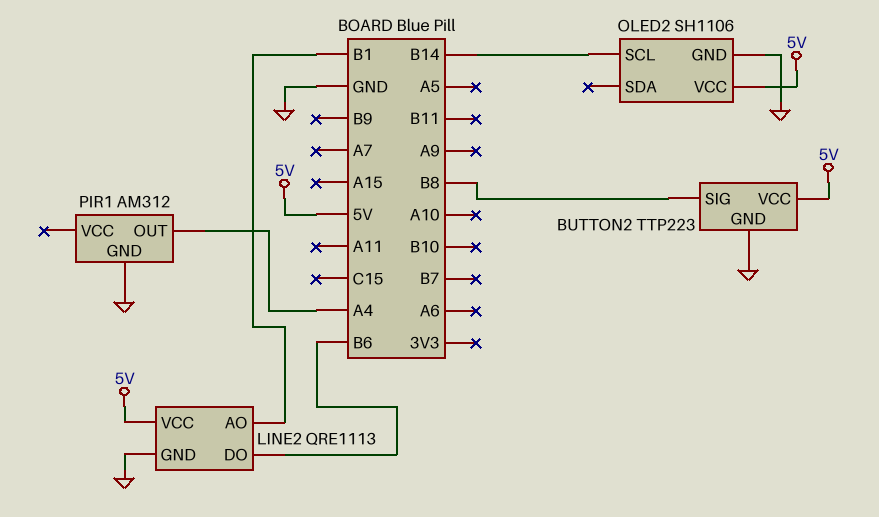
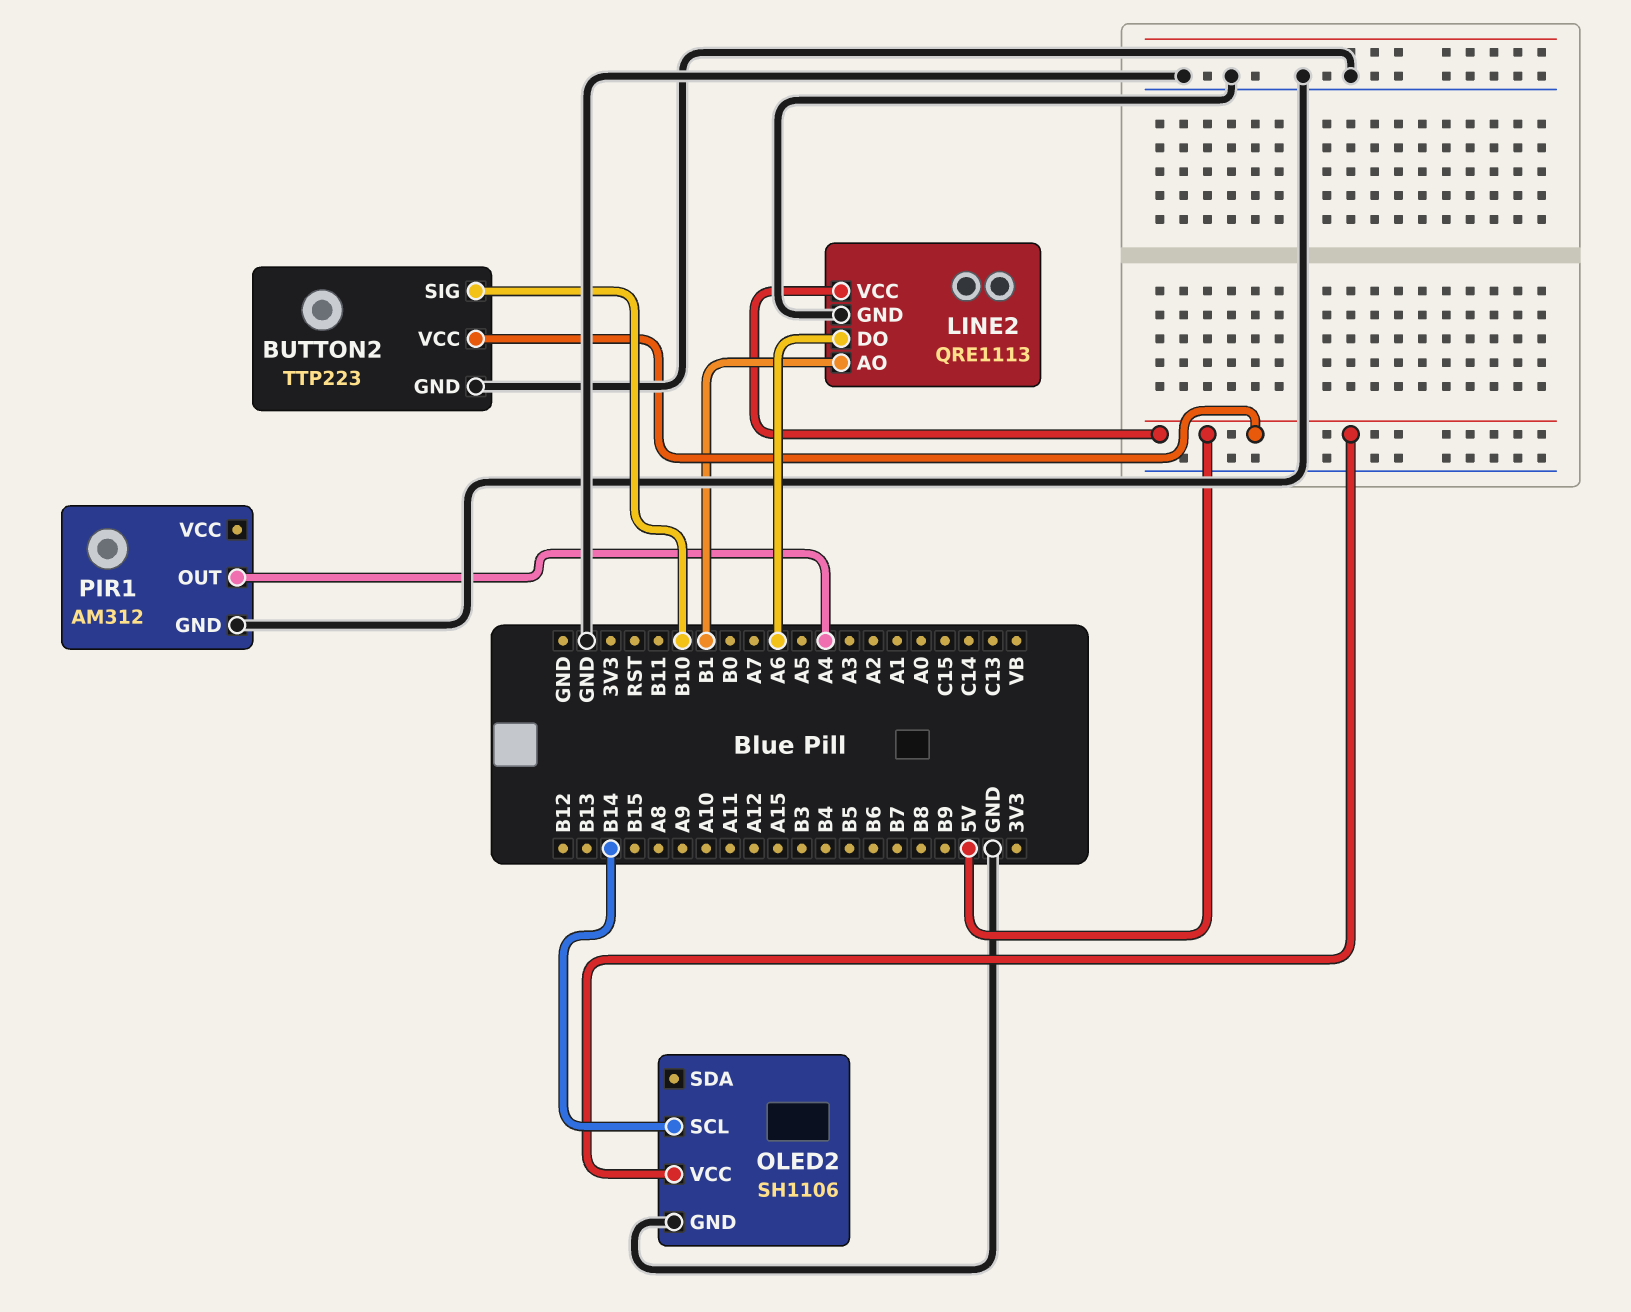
BUTTON2 pin SIG: B8 -> B10
LINE2 pin DO: B6 -> A6

